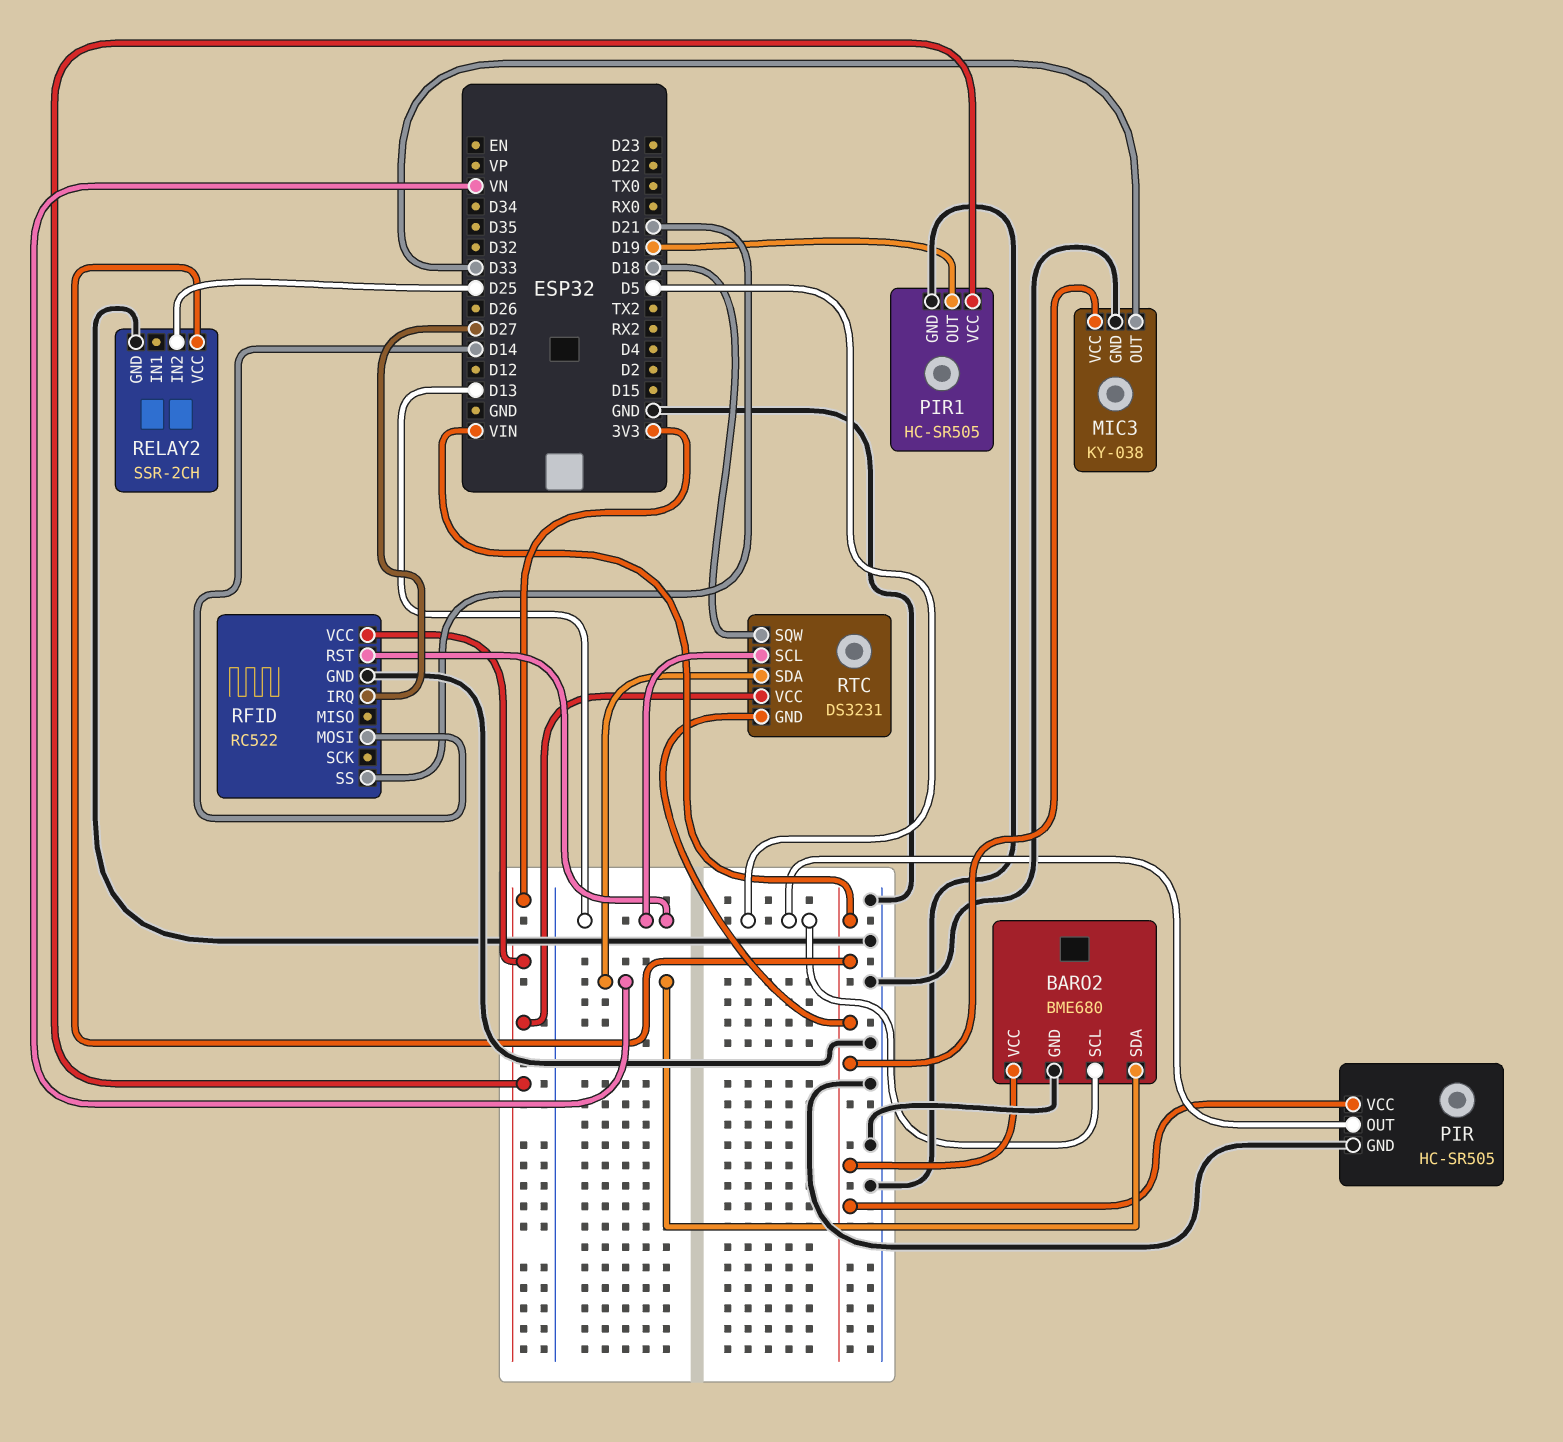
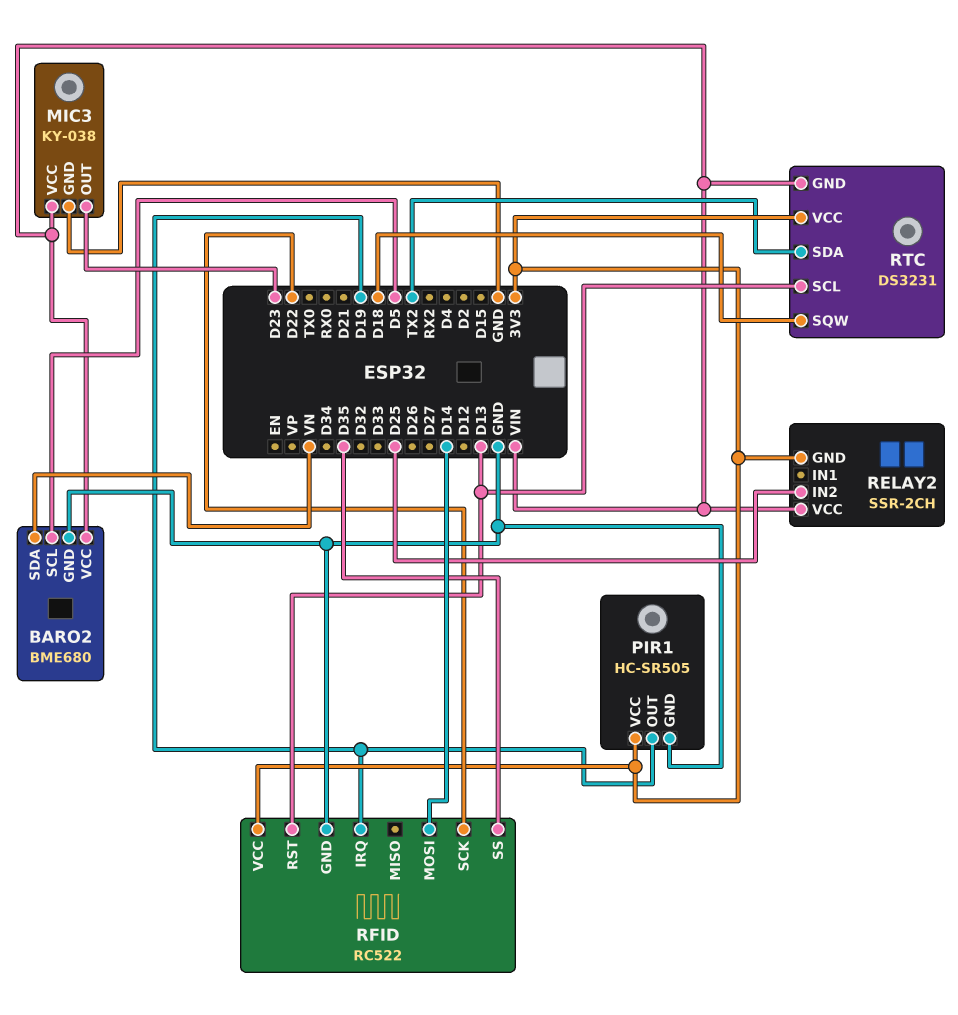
MIC3 pin OUT: D33 -> D23
PIR: HC-SR505 -> none
PIR pin GND: GND -> none
PIR pin OUT: D5 -> none
PIR pin VCC: VIN -> none
RELAY2 pin GND: GND -> 3V3
RFID pin IRQ: D27 -> D19
RFID pin SCK: none -> D22
RFID pin SS: D21 -> D35
RTC pin SDA: VN -> TX2

